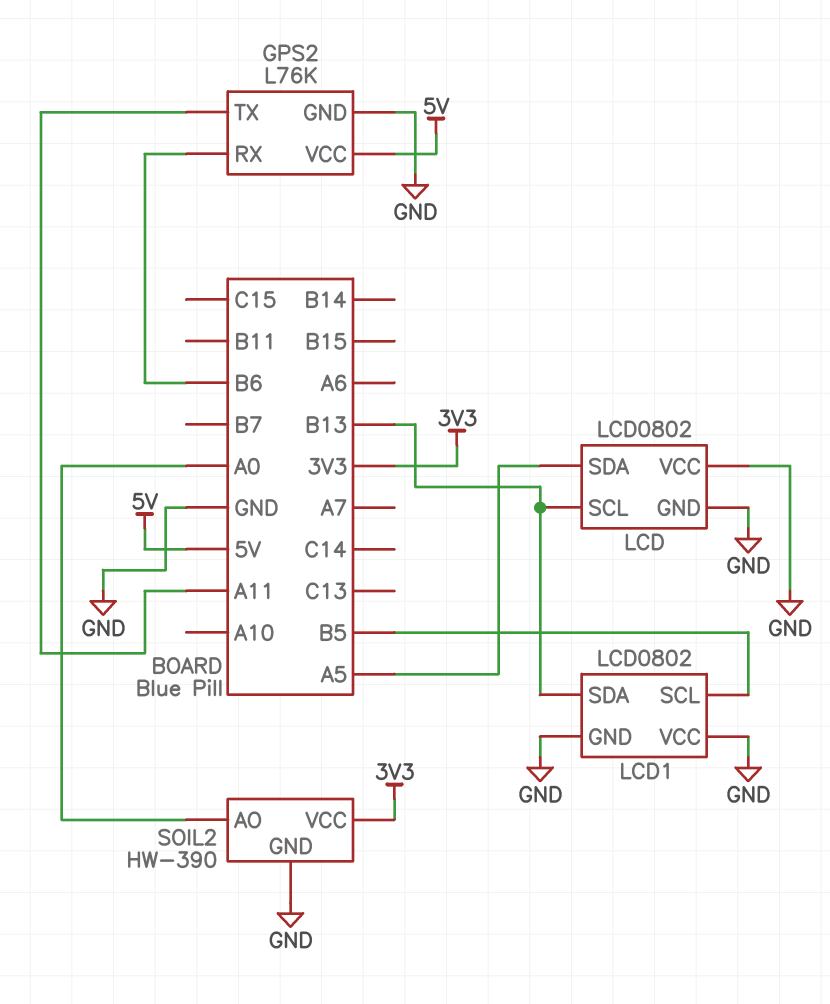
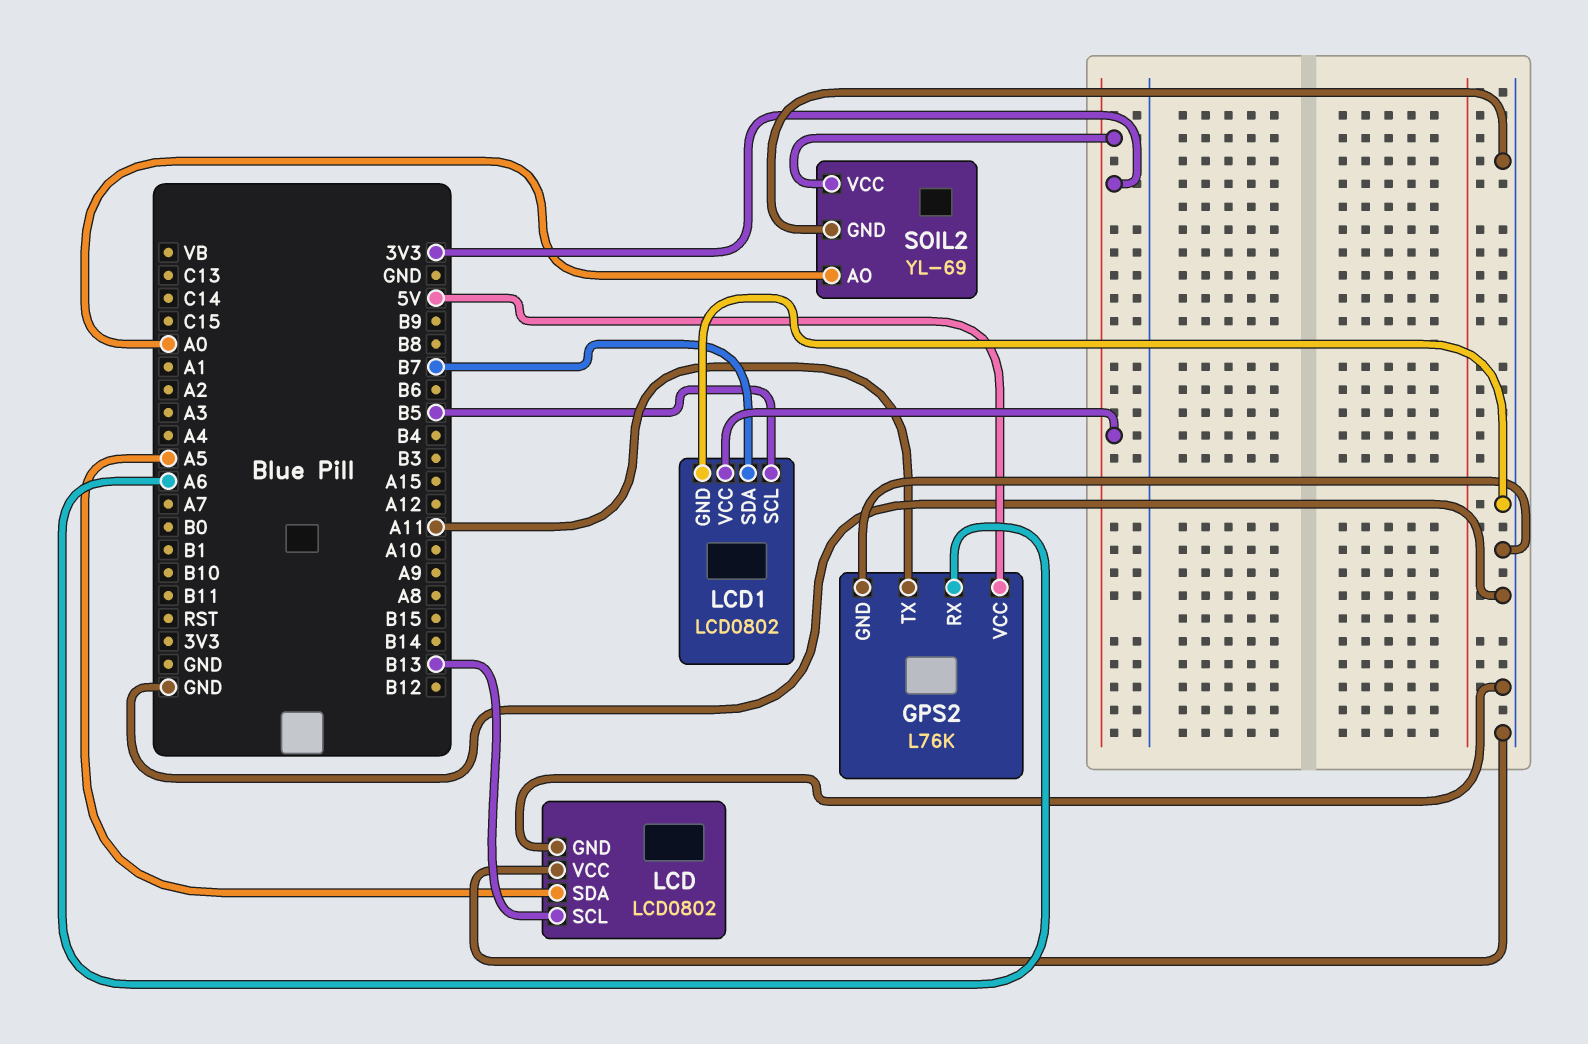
GPS2 pin RX: B6 -> A6
LCD1 pin SDA: B13 -> B7
LCD1 pin VCC: GND -> 3V3
SOIL2: HW-390 -> YL-69

